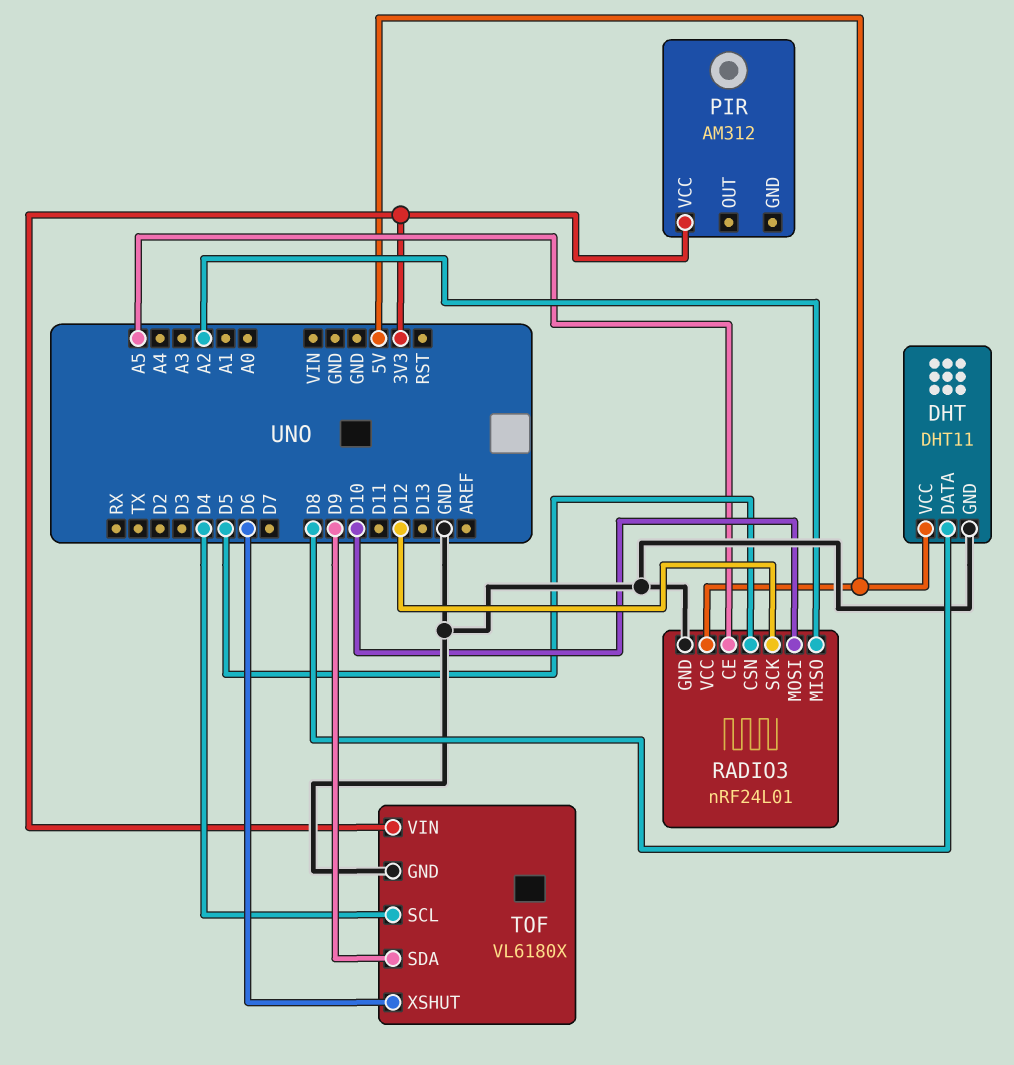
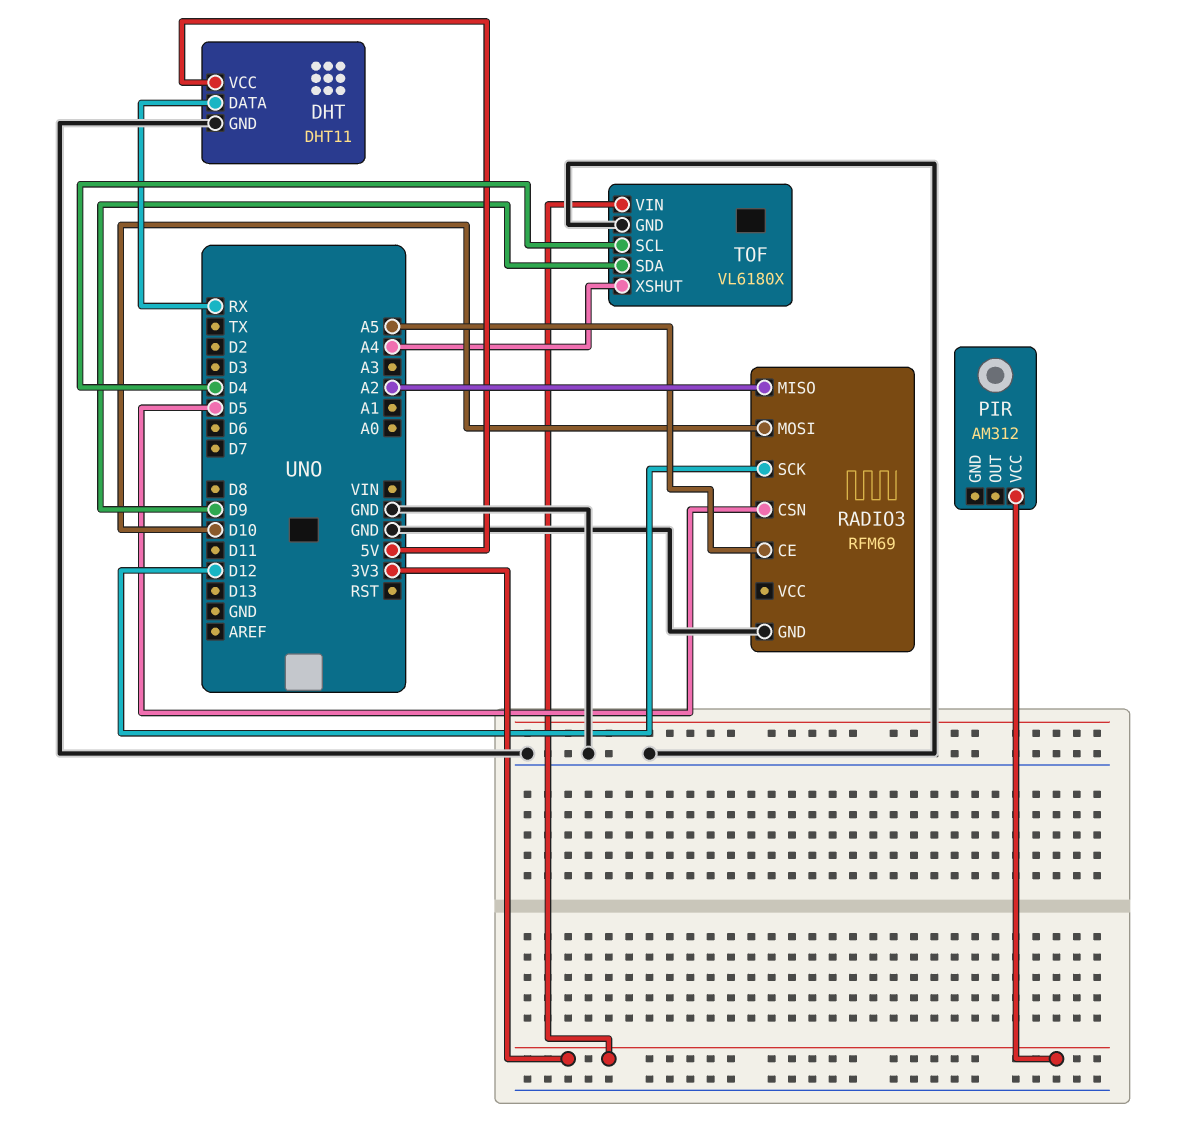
DHT pin DATA: D8 -> RX
RADIO3: nRF24L01 -> RFM69
RADIO3 pin VCC: 5V -> none
TOF pin XSHUT: D6 -> A4

